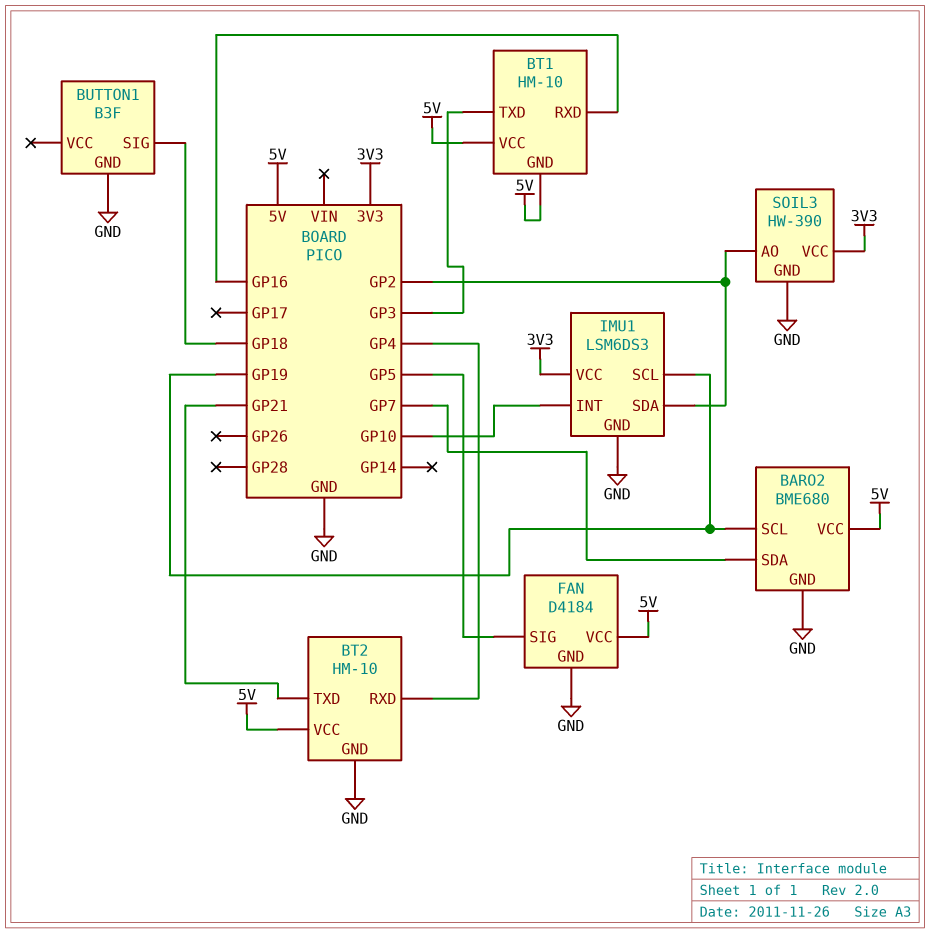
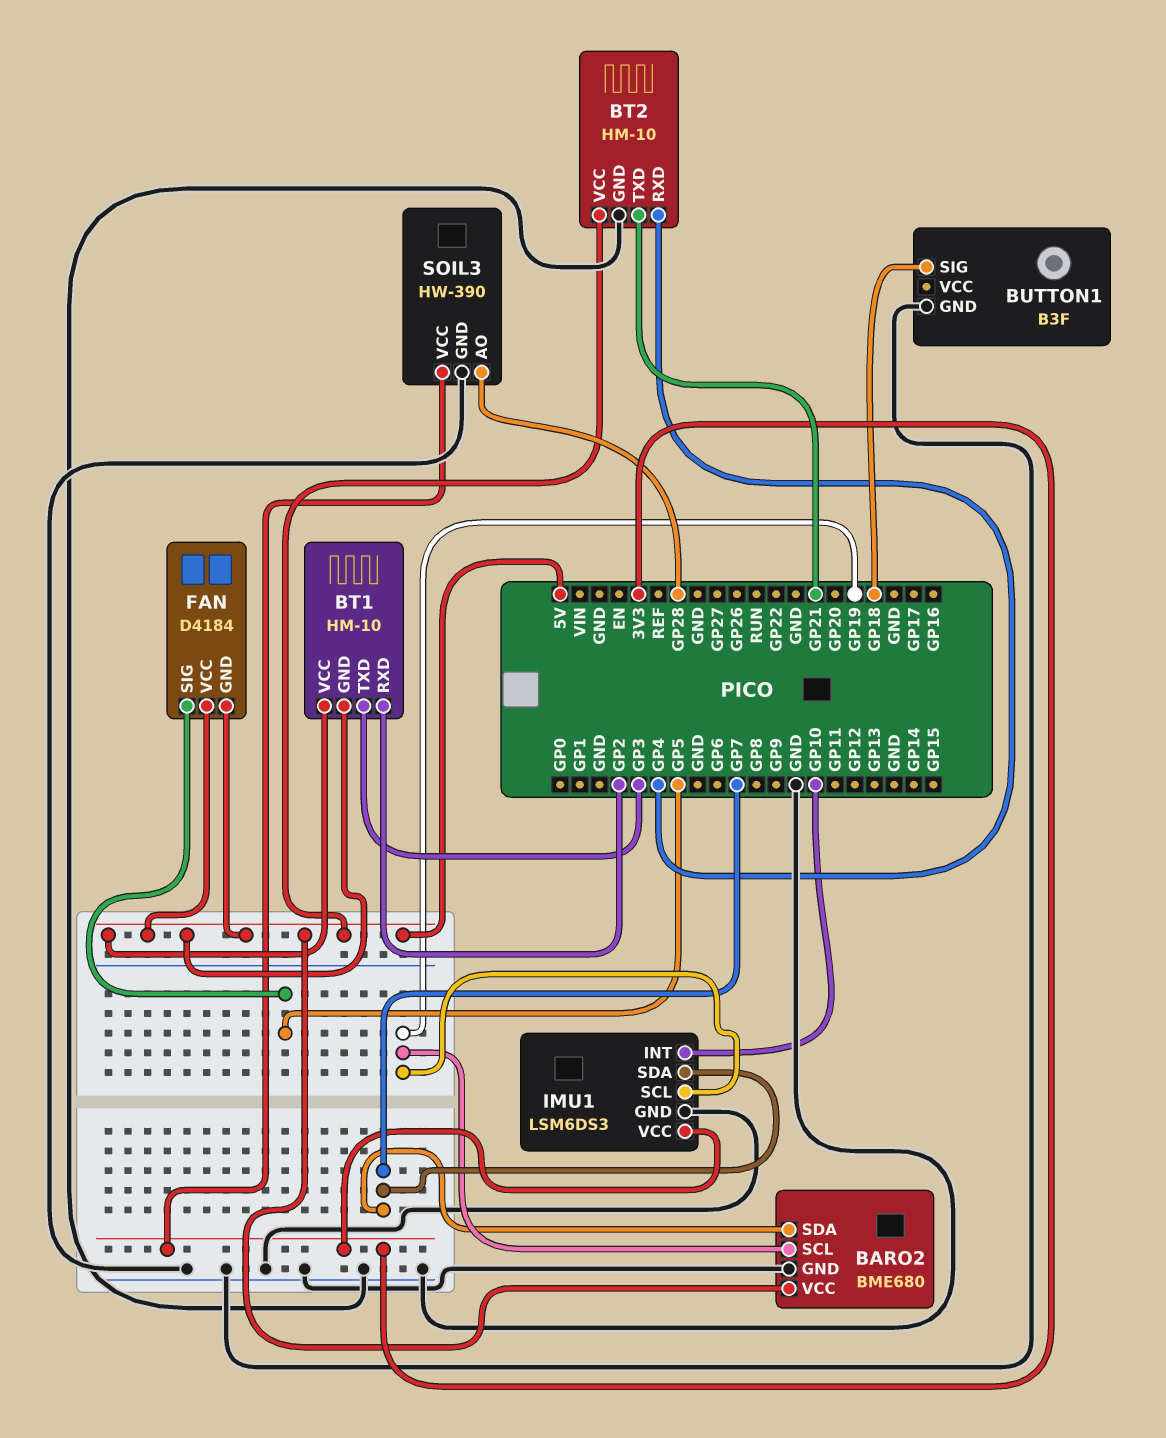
BT1 pin RXD: GP16 -> GP2
FAN pin GND: GND -> 5V
IMU1 pin SDA: GP2 -> GP7
SOIL3 pin AO: GP2 -> GP28

